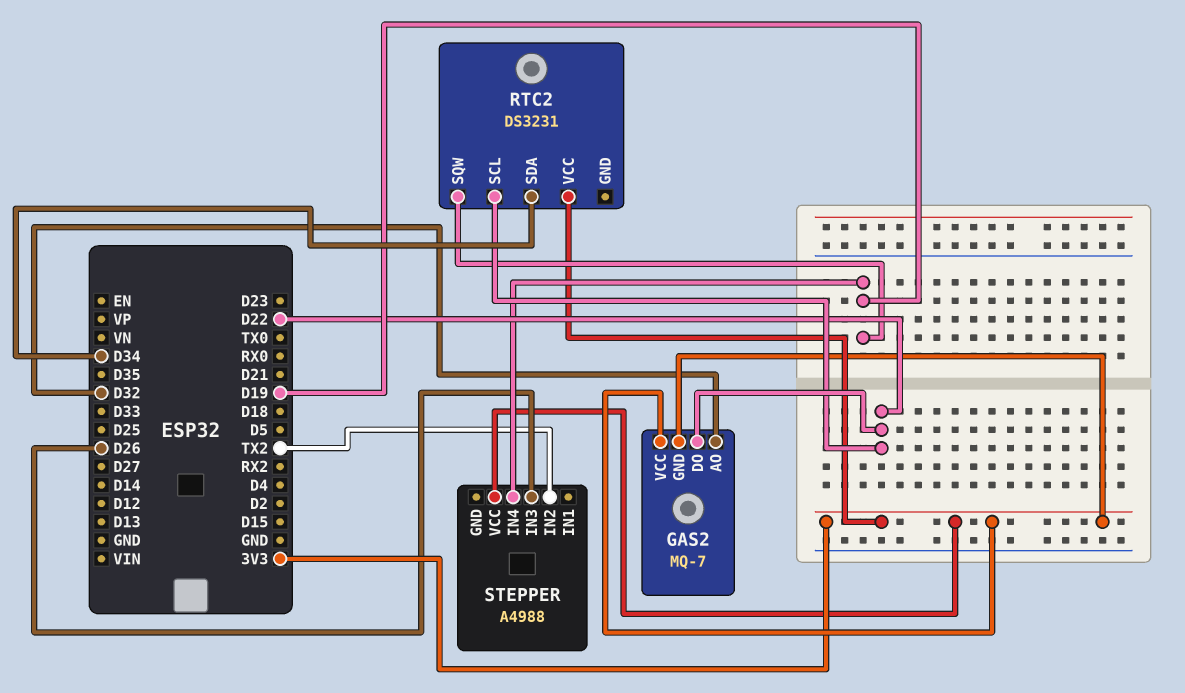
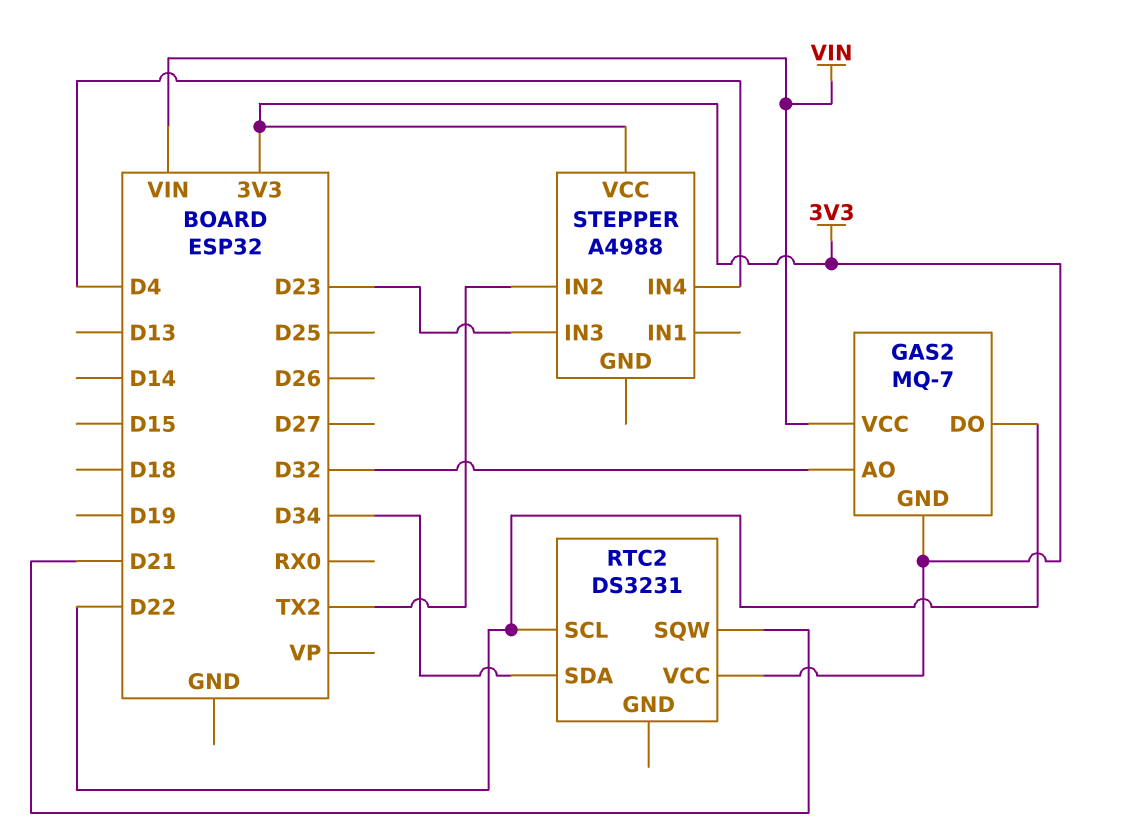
GAS2 pin VCC: 3V3 -> VIN
RTC2 pin SQW: D19 -> D21
STEPPER pin IN3: D26 -> D23
STEPPER pin IN4: D19 -> D4

